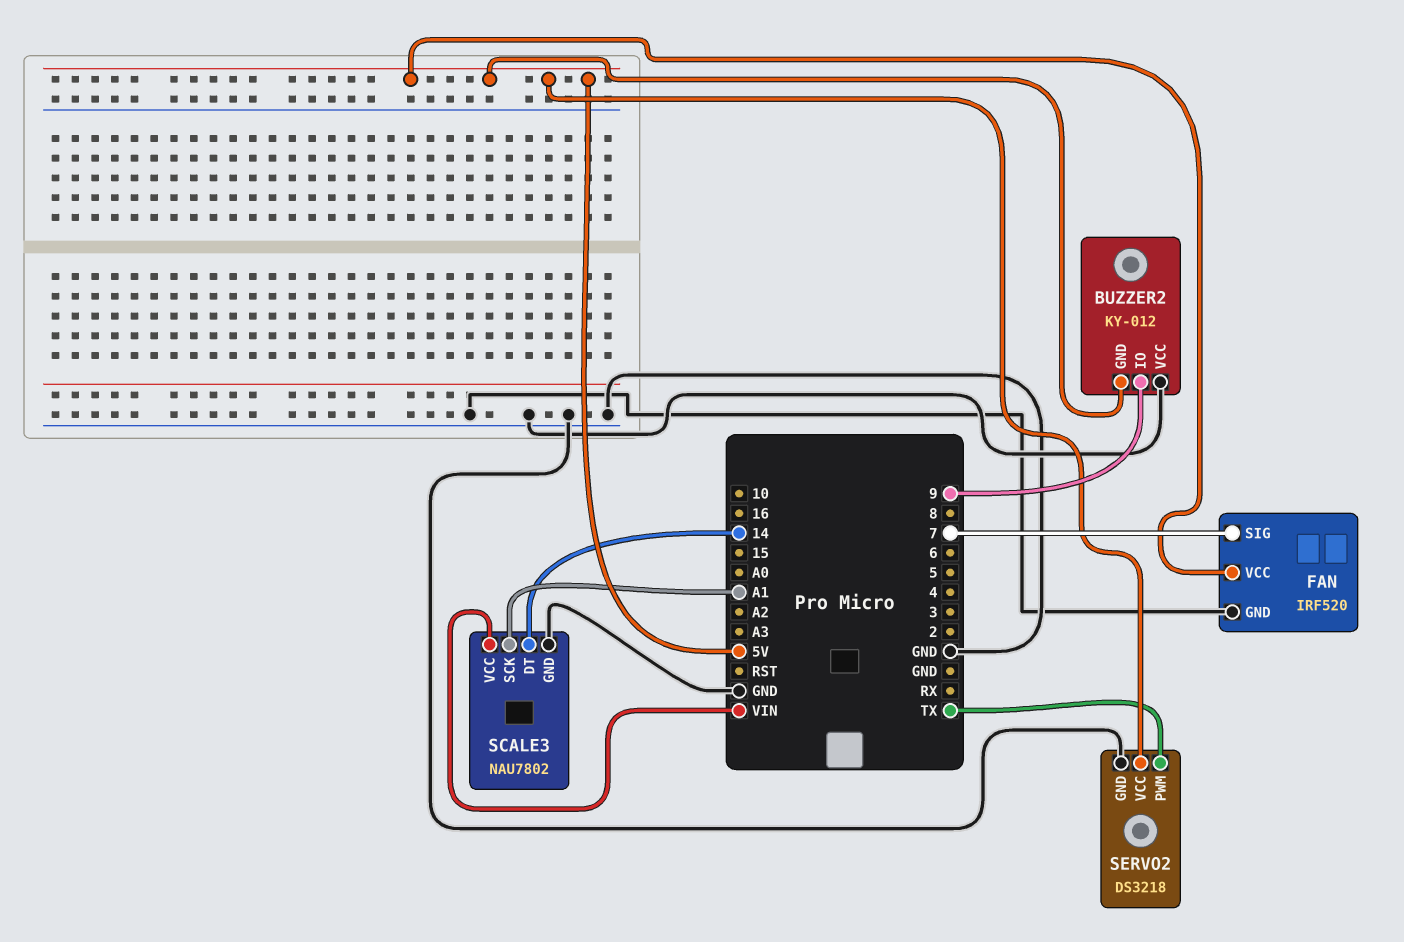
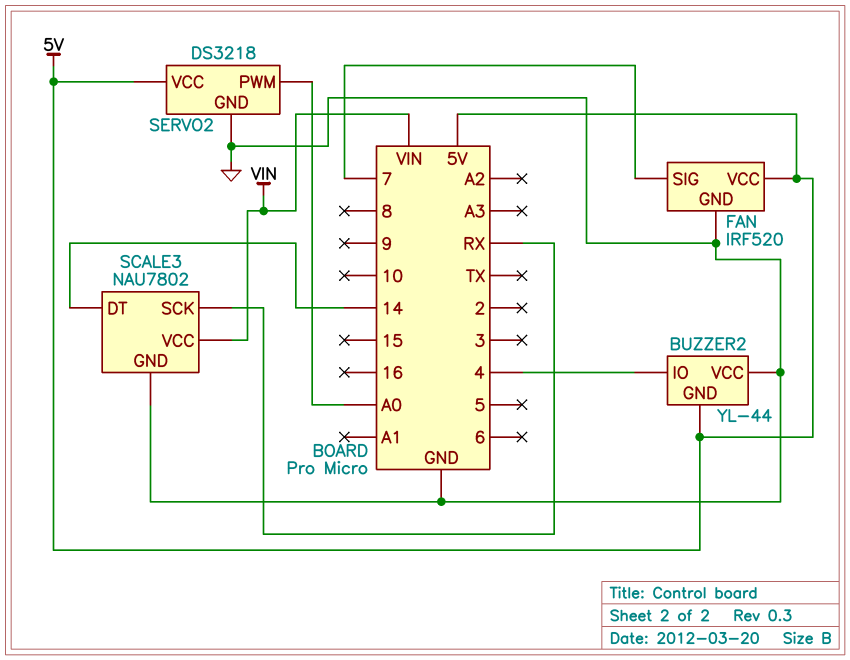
BUZZER2: KY-012 -> YL-44
BUZZER2 pin IO: 9 -> 4
SCALE3 pin SCK: A1 -> RX
SERVO2 pin PWM: TX -> A0

